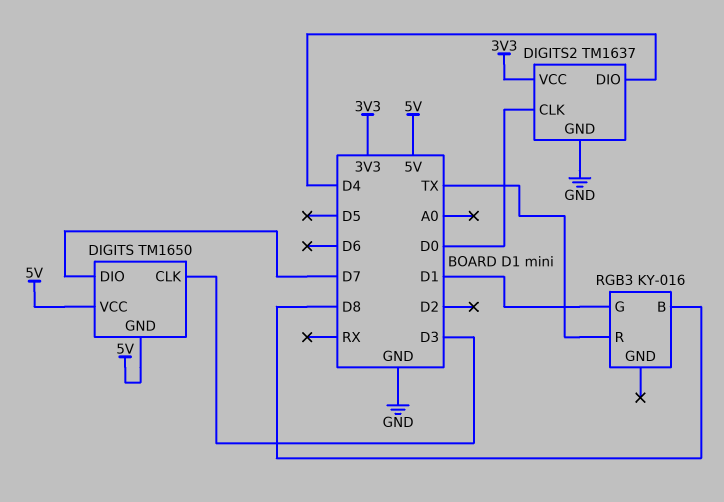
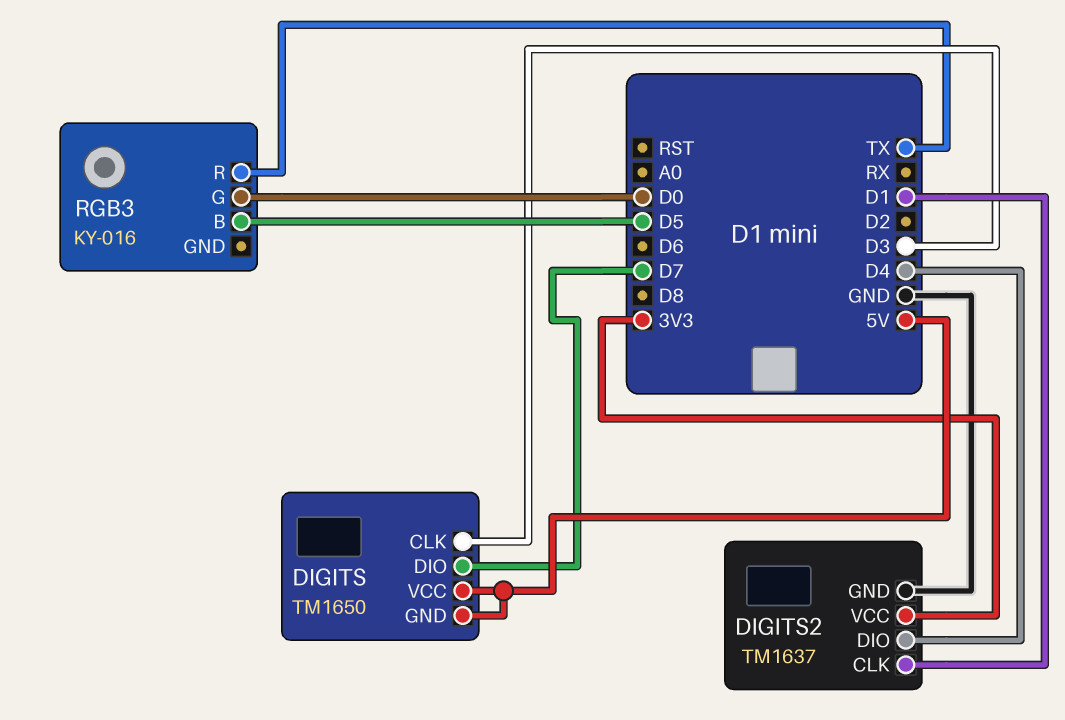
DIGITS2 pin CLK: D0 -> D1
RGB3 pin B: D8 -> D5
RGB3 pin G: D1 -> D0

